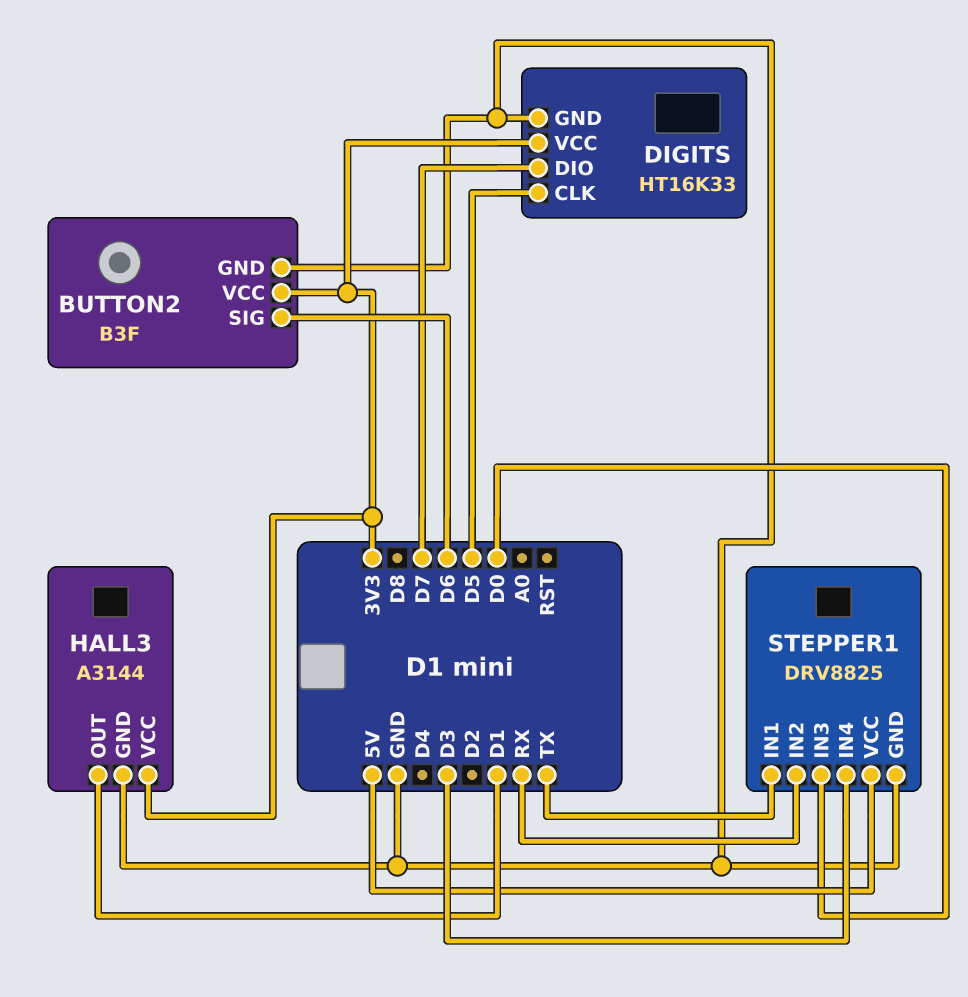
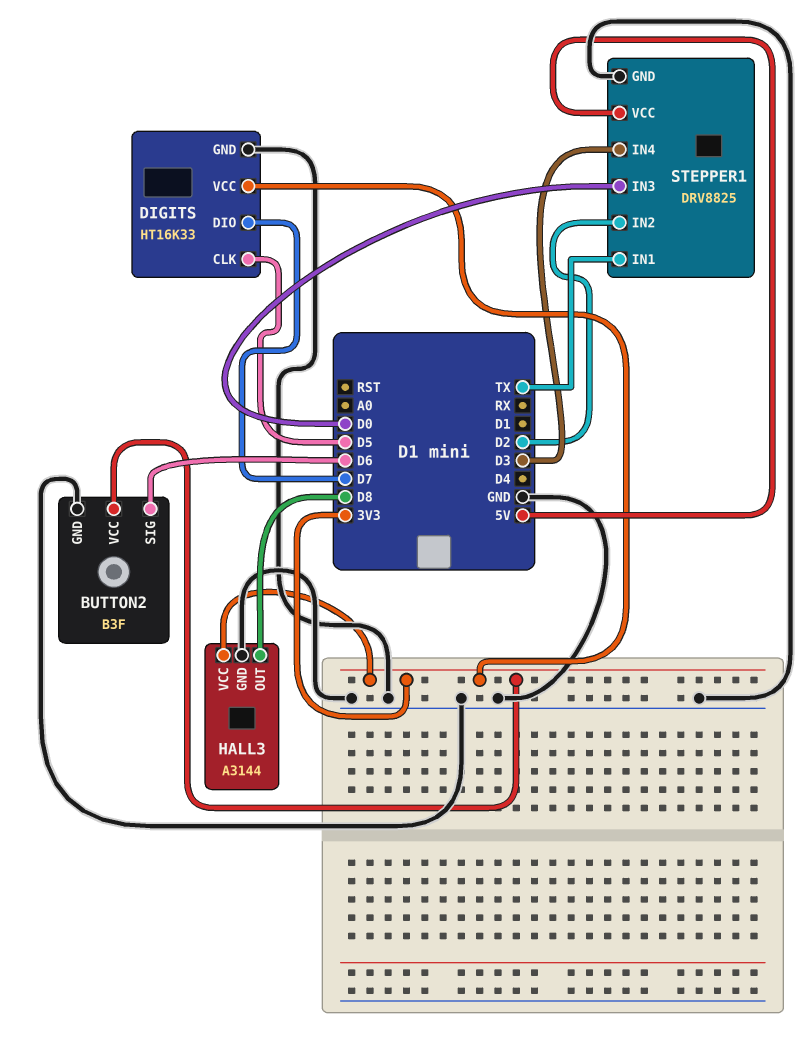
HALL3 pin OUT: D1 -> D8
STEPPER1 pin IN2: RX -> D2

